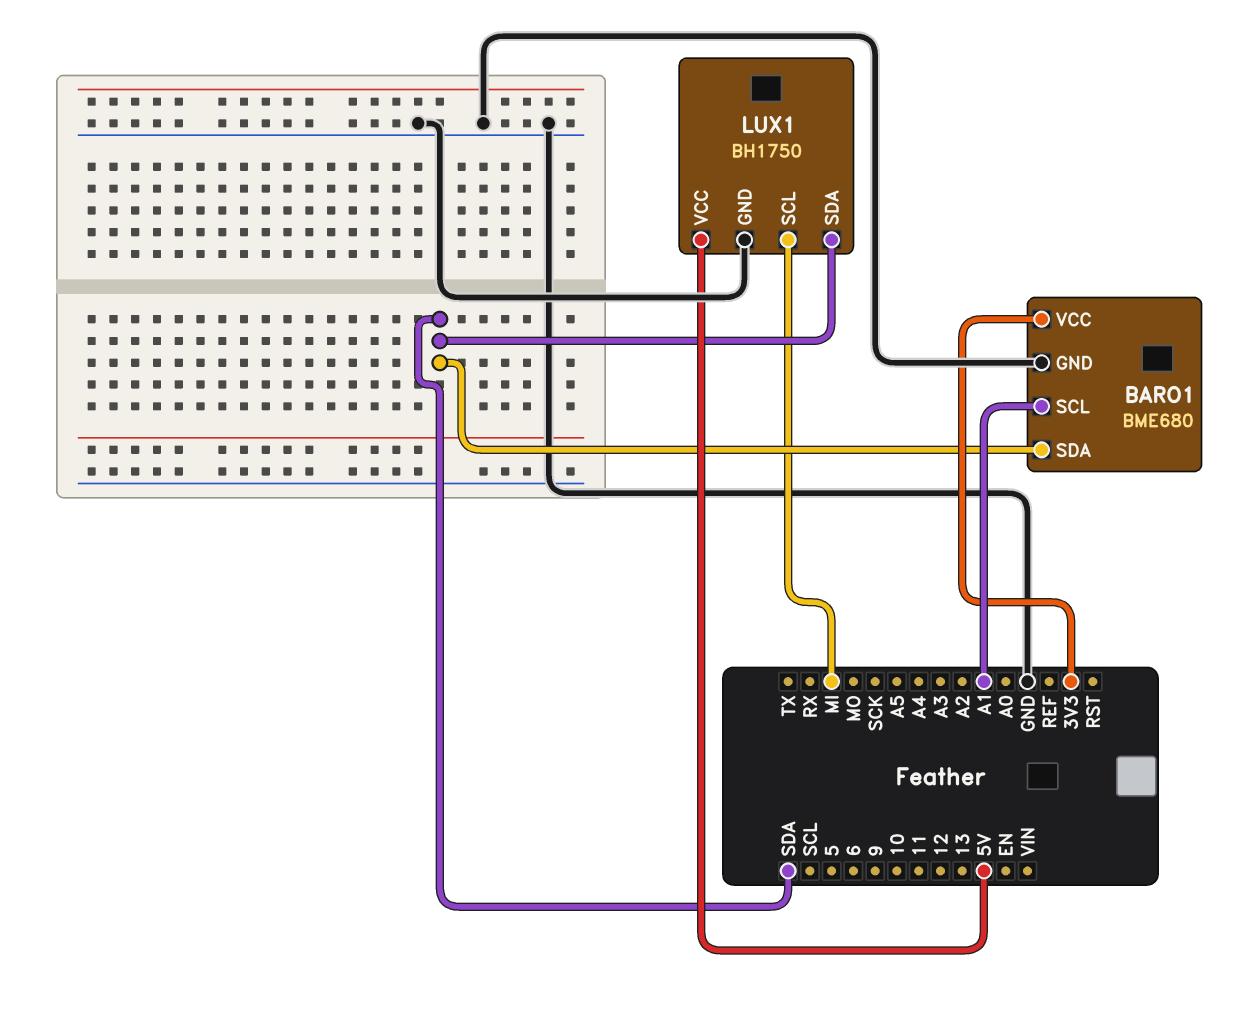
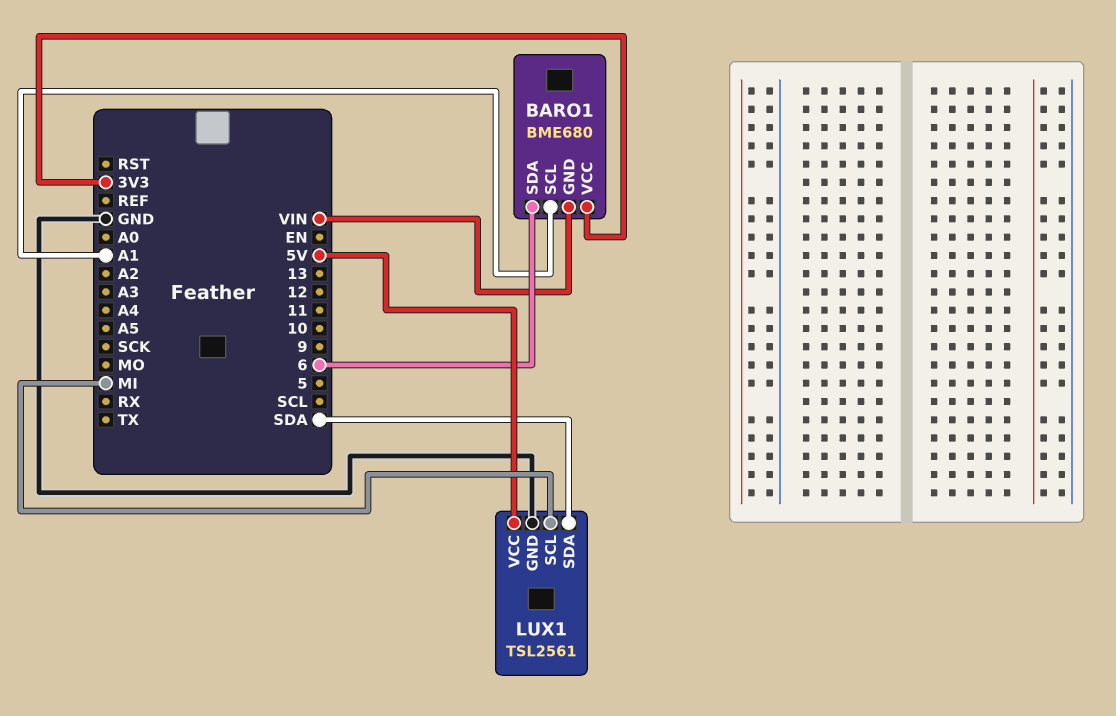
BARO1 pin GND: GND -> VIN
BARO1 pin SDA: SDA -> 6
LUX1: BH1750 -> TSL2561

